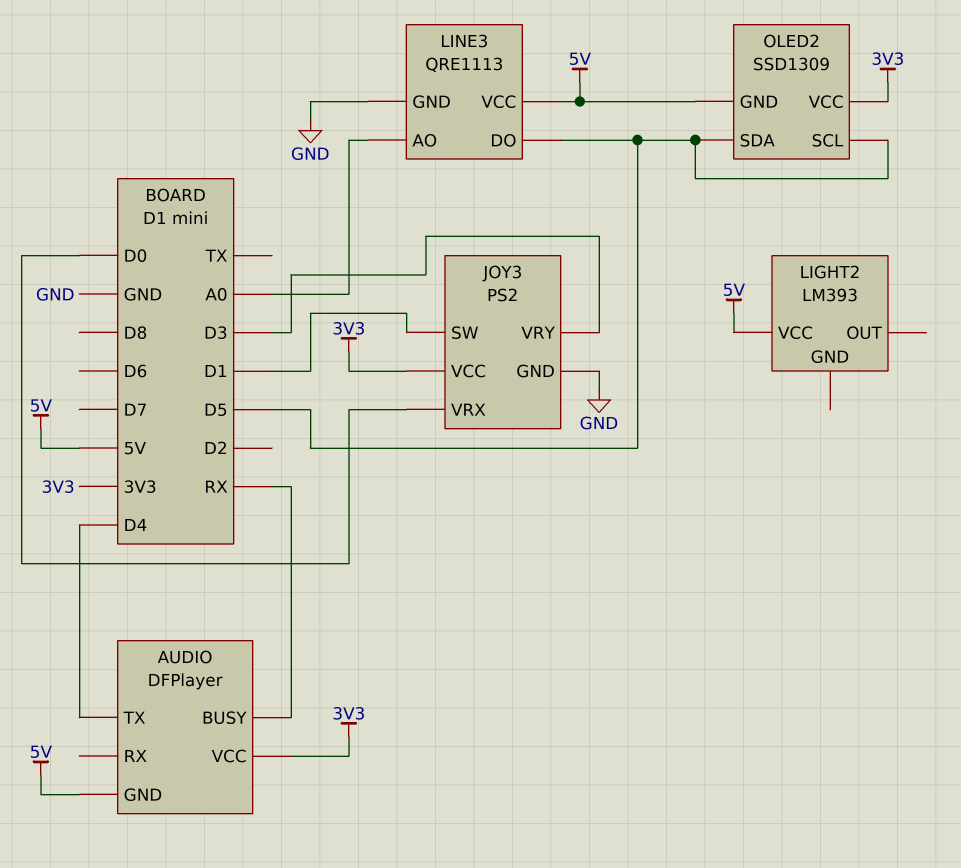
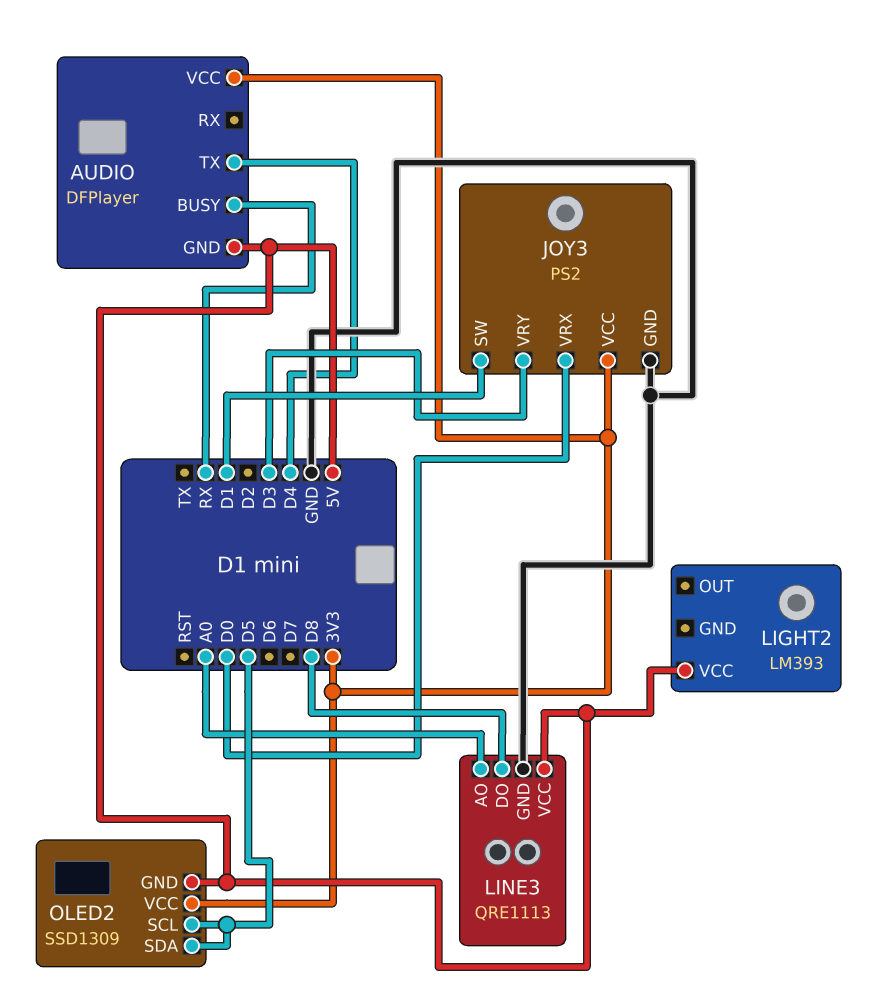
LINE3 pin DO: D5 -> D8

